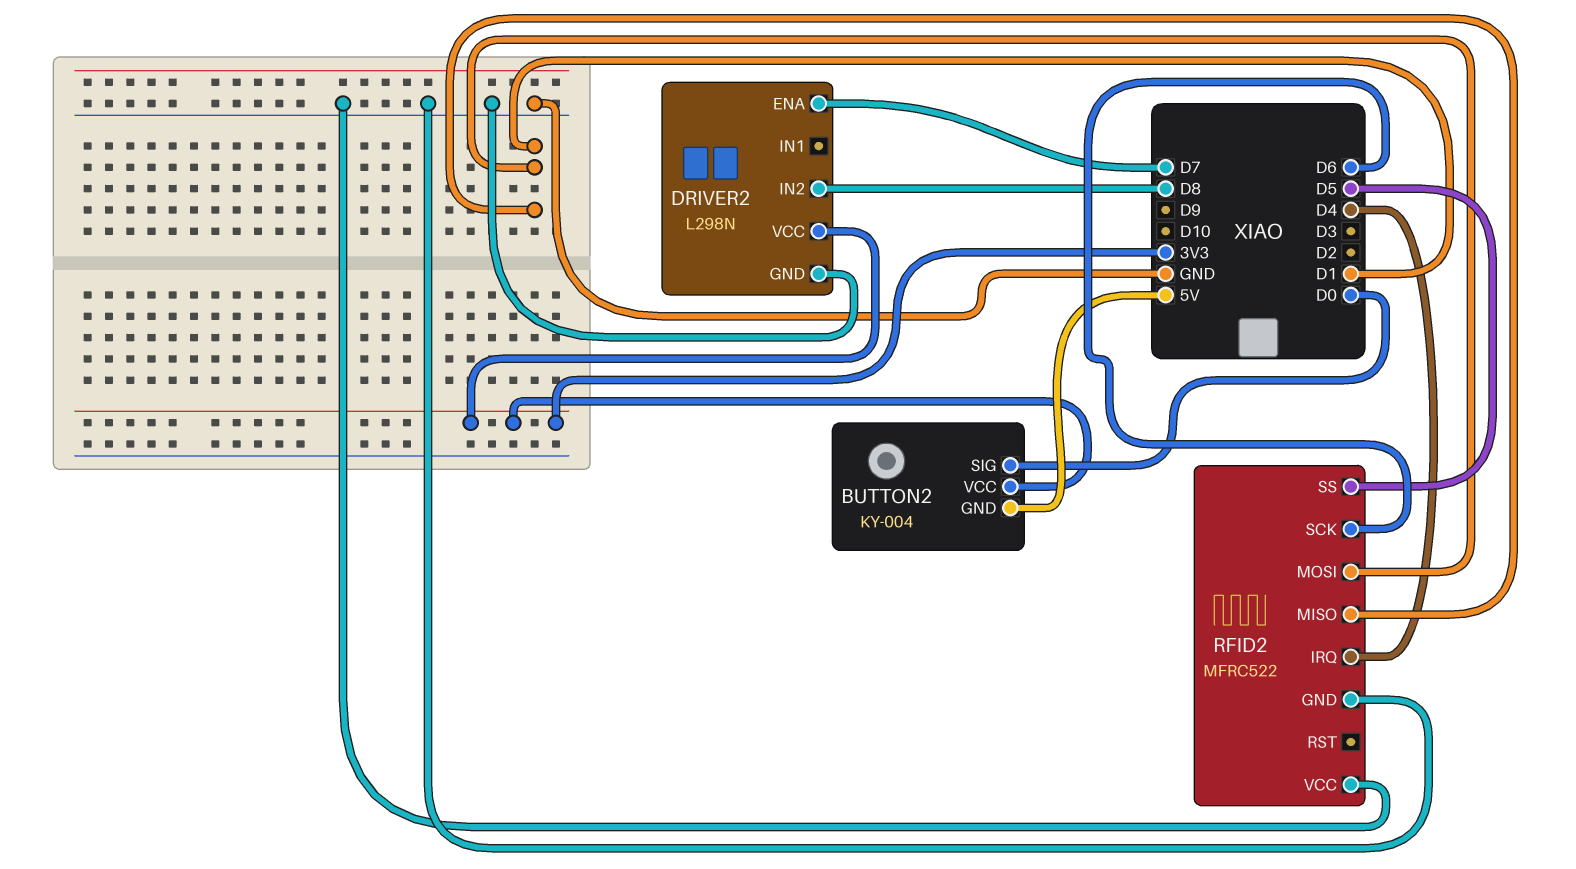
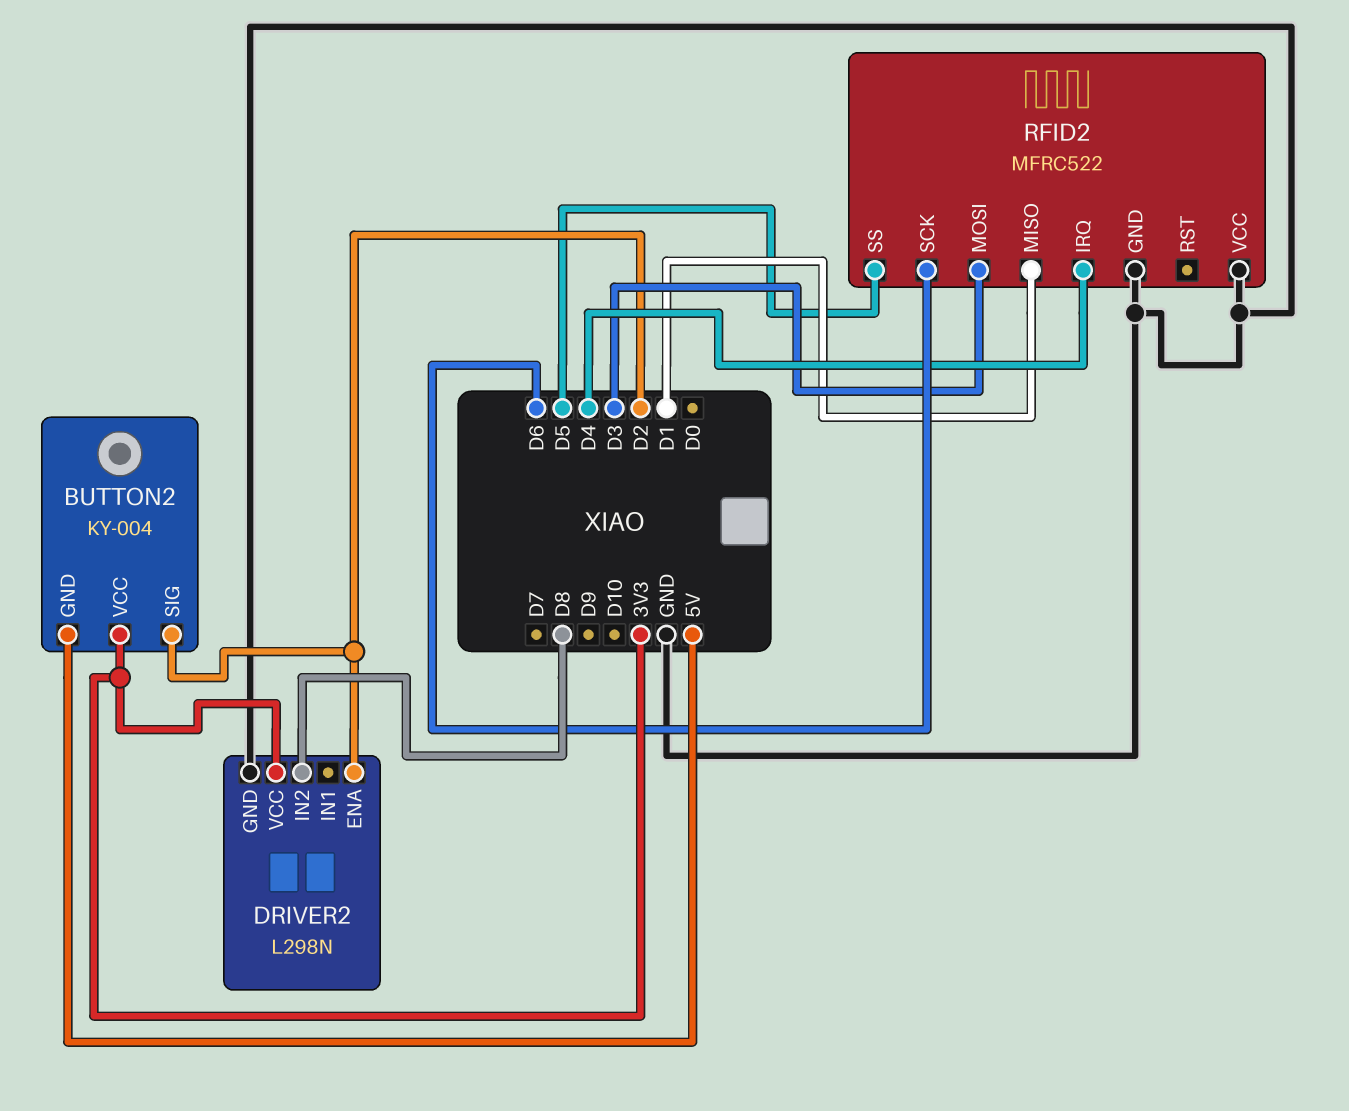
BUTTON2 pin SIG: D0 -> D2
DRIVER2 pin ENA: D7 -> D2
RFID2 pin MOSI: D1 -> D3

